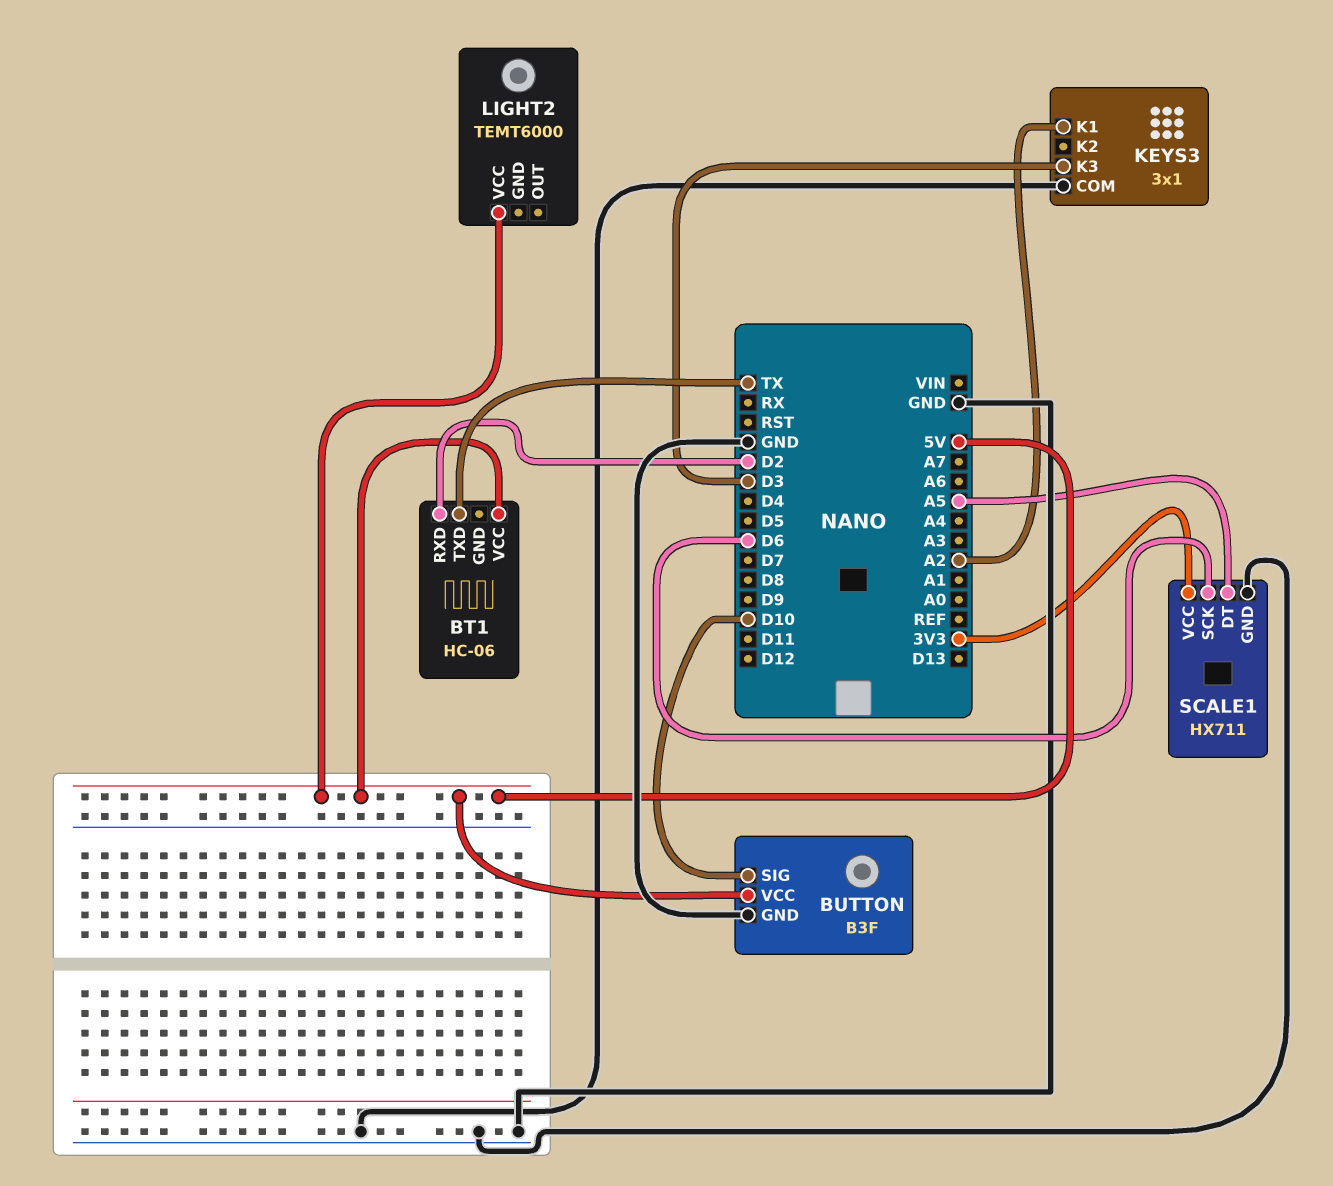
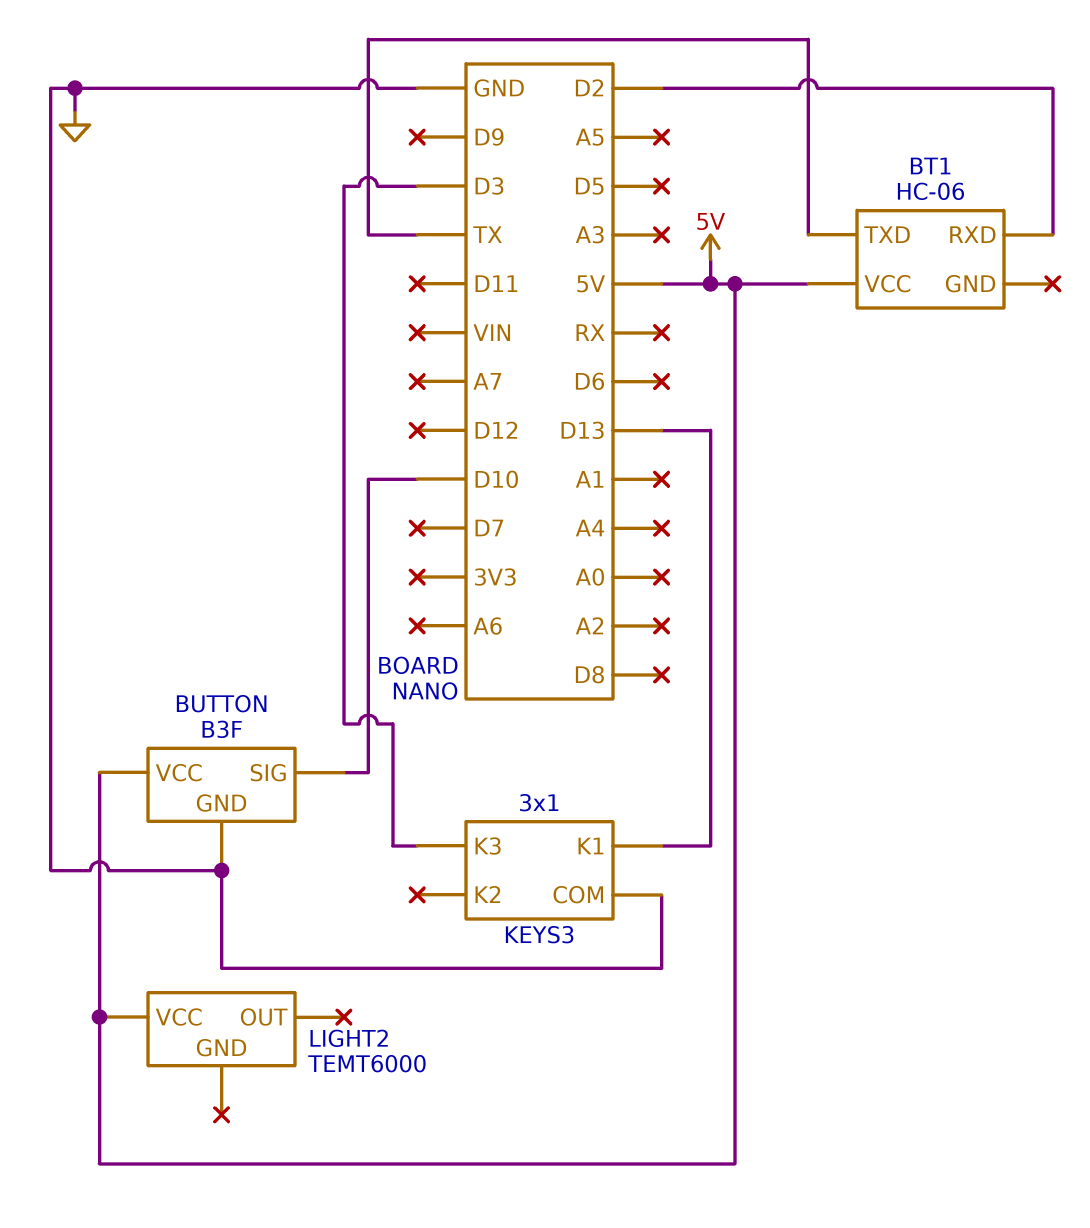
KEYS3 pin K1: A2 -> D13
SCALE1: HX711 -> none
SCALE1 pin DT: A5 -> none
SCALE1 pin GND: GND -> none
SCALE1 pin SCK: D6 -> none
SCALE1 pin VCC: 3V3 -> none

